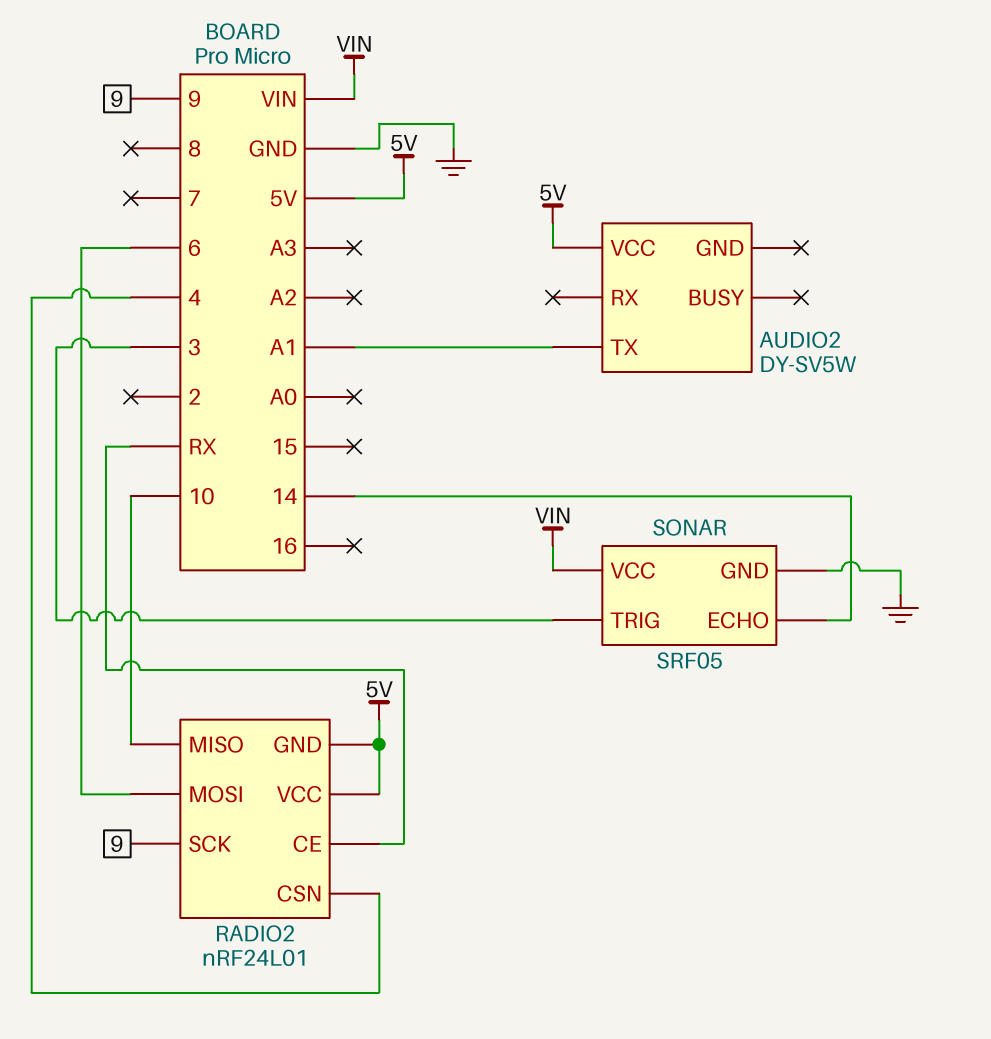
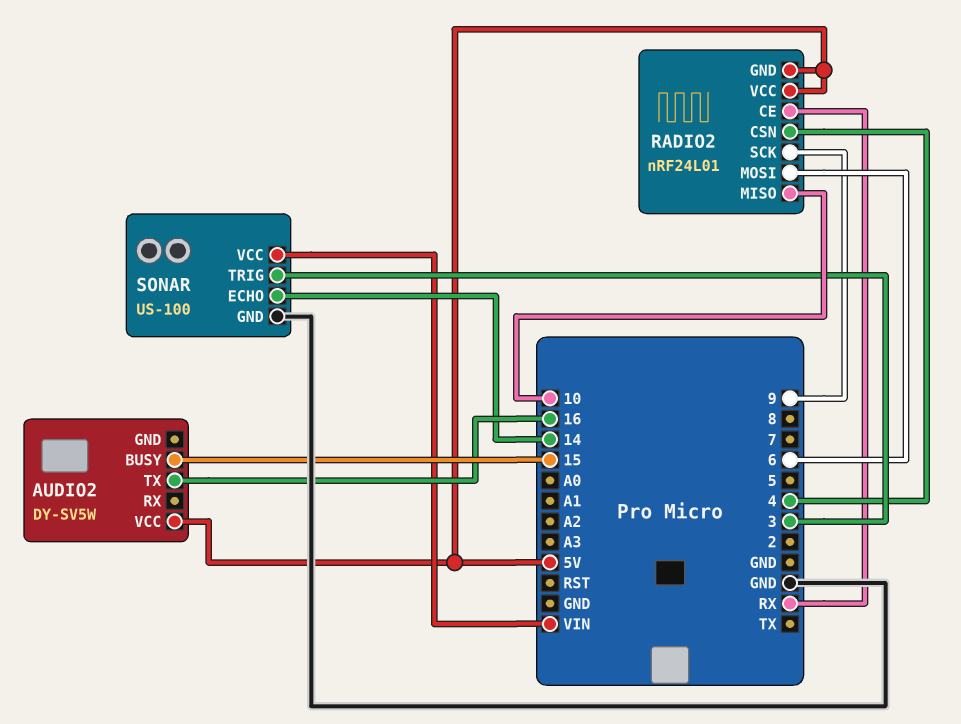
AUDIO2 pin BUSY: none -> 15
AUDIO2 pin TX: A1 -> 16
SONAR: SRF05 -> US-100

